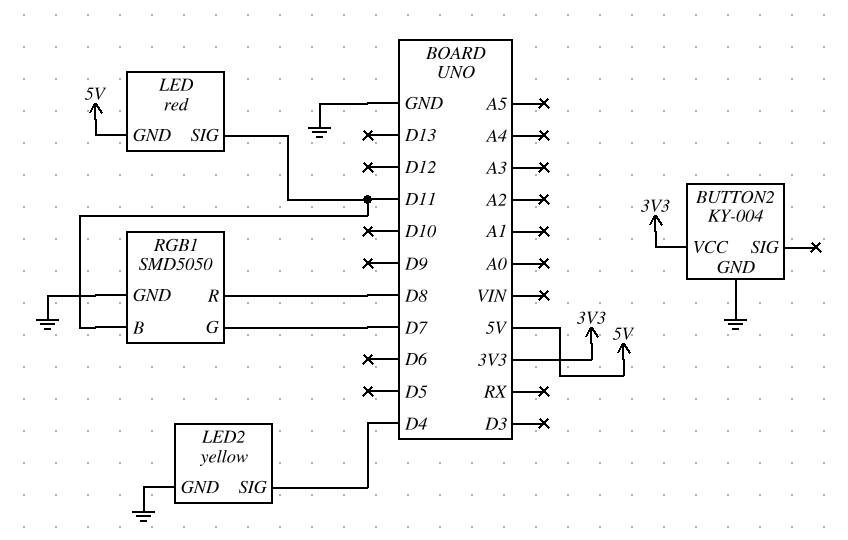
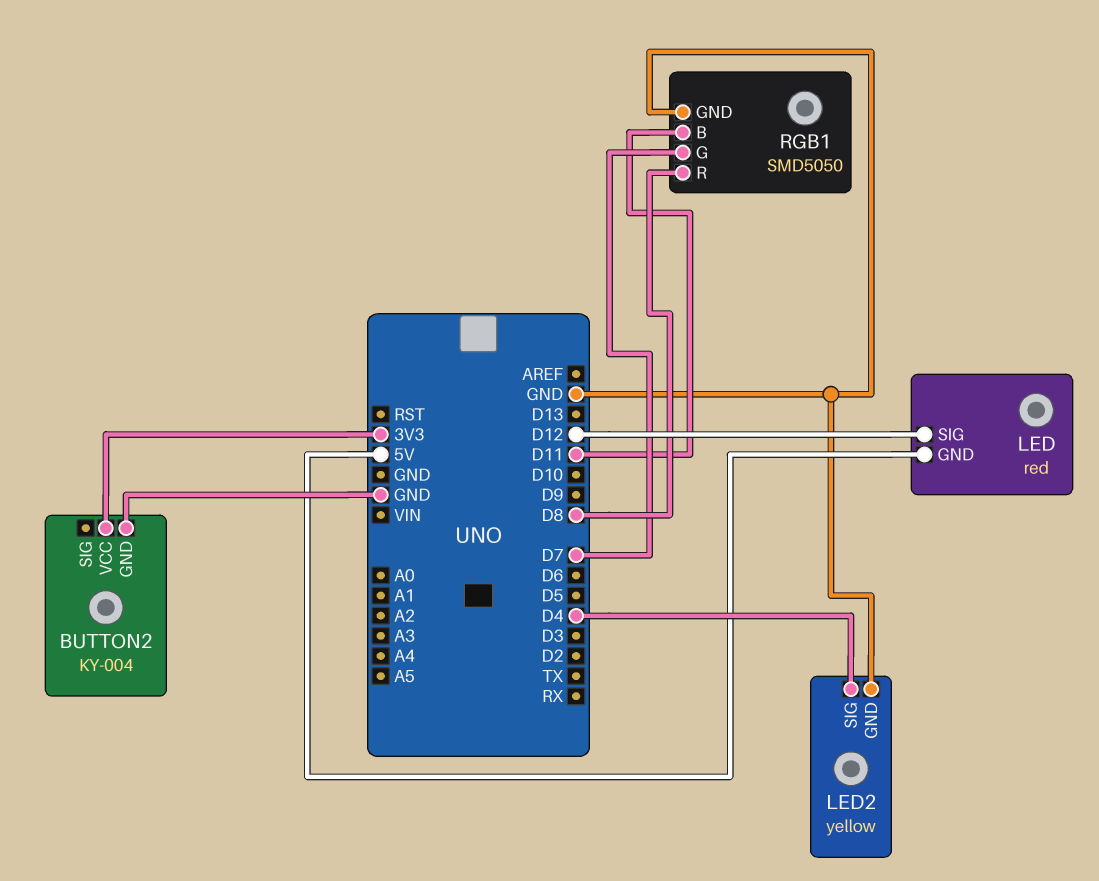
LED pin SIG: D11 -> D12

